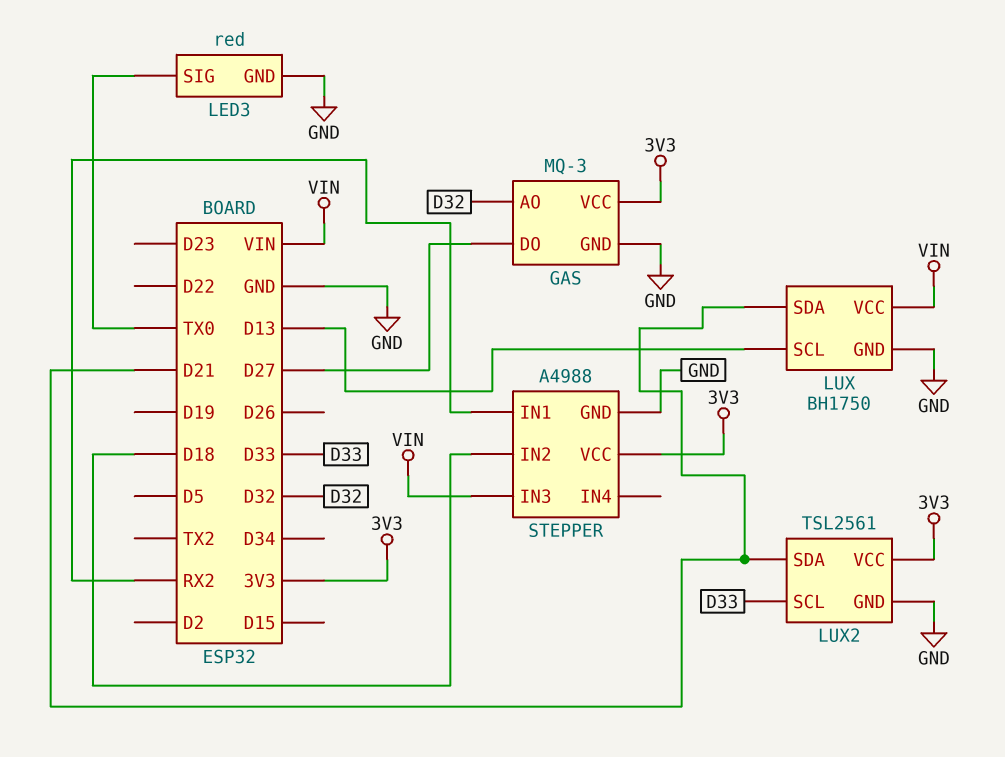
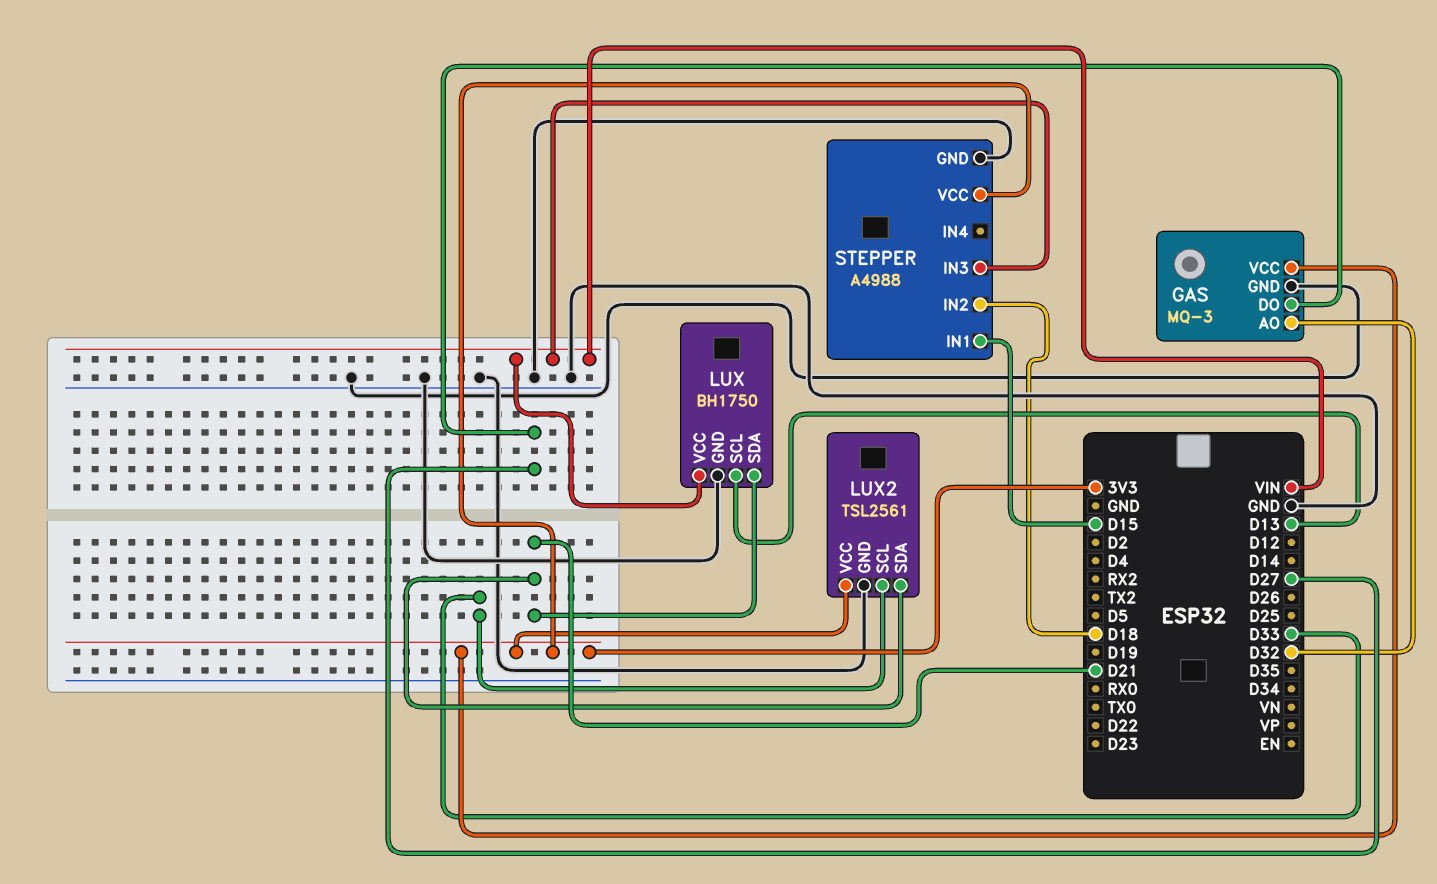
LED3: red -> none
LED3 pin GND: GND -> none
LED3 pin SIG: TX0 -> none
STEPPER pin IN1: RX2 -> D15

